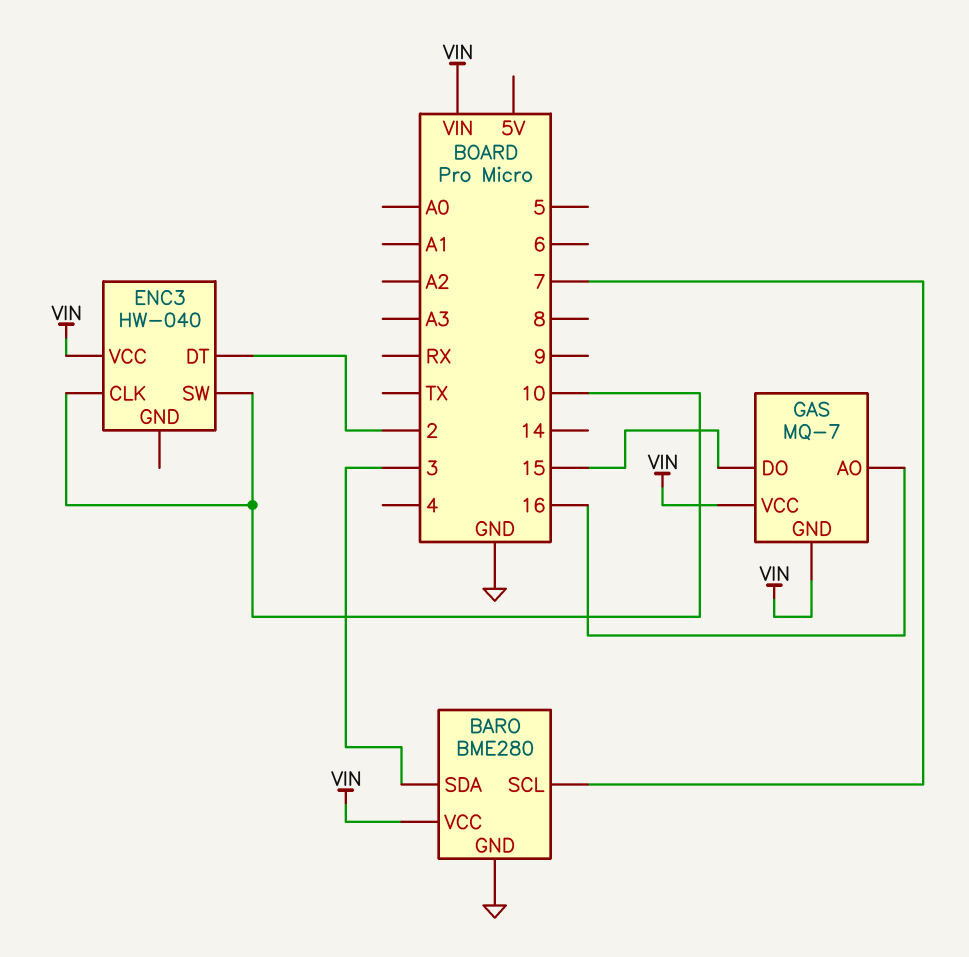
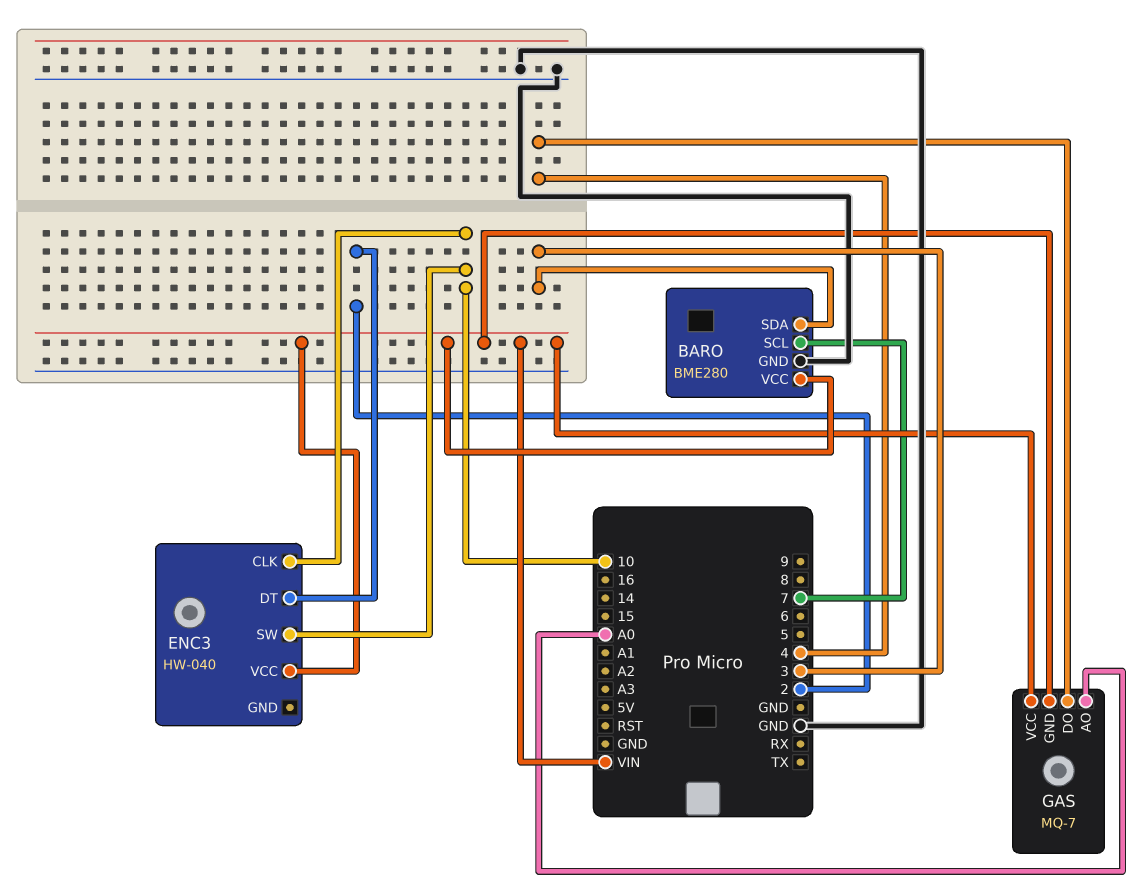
GAS pin AO: 16 -> A0
GAS pin DO: 15 -> 4

